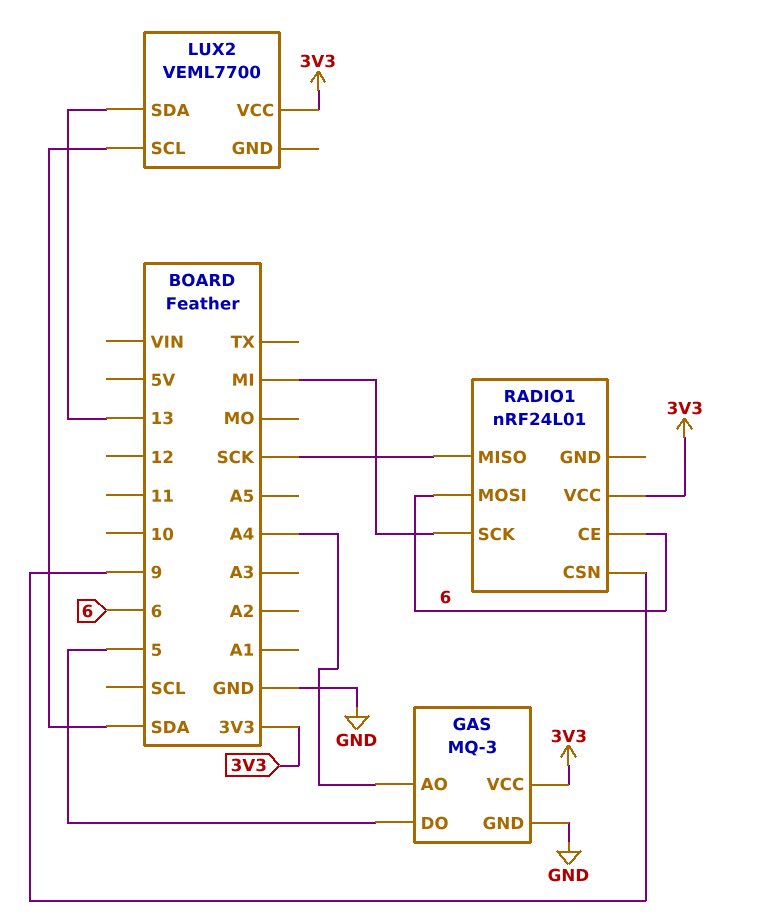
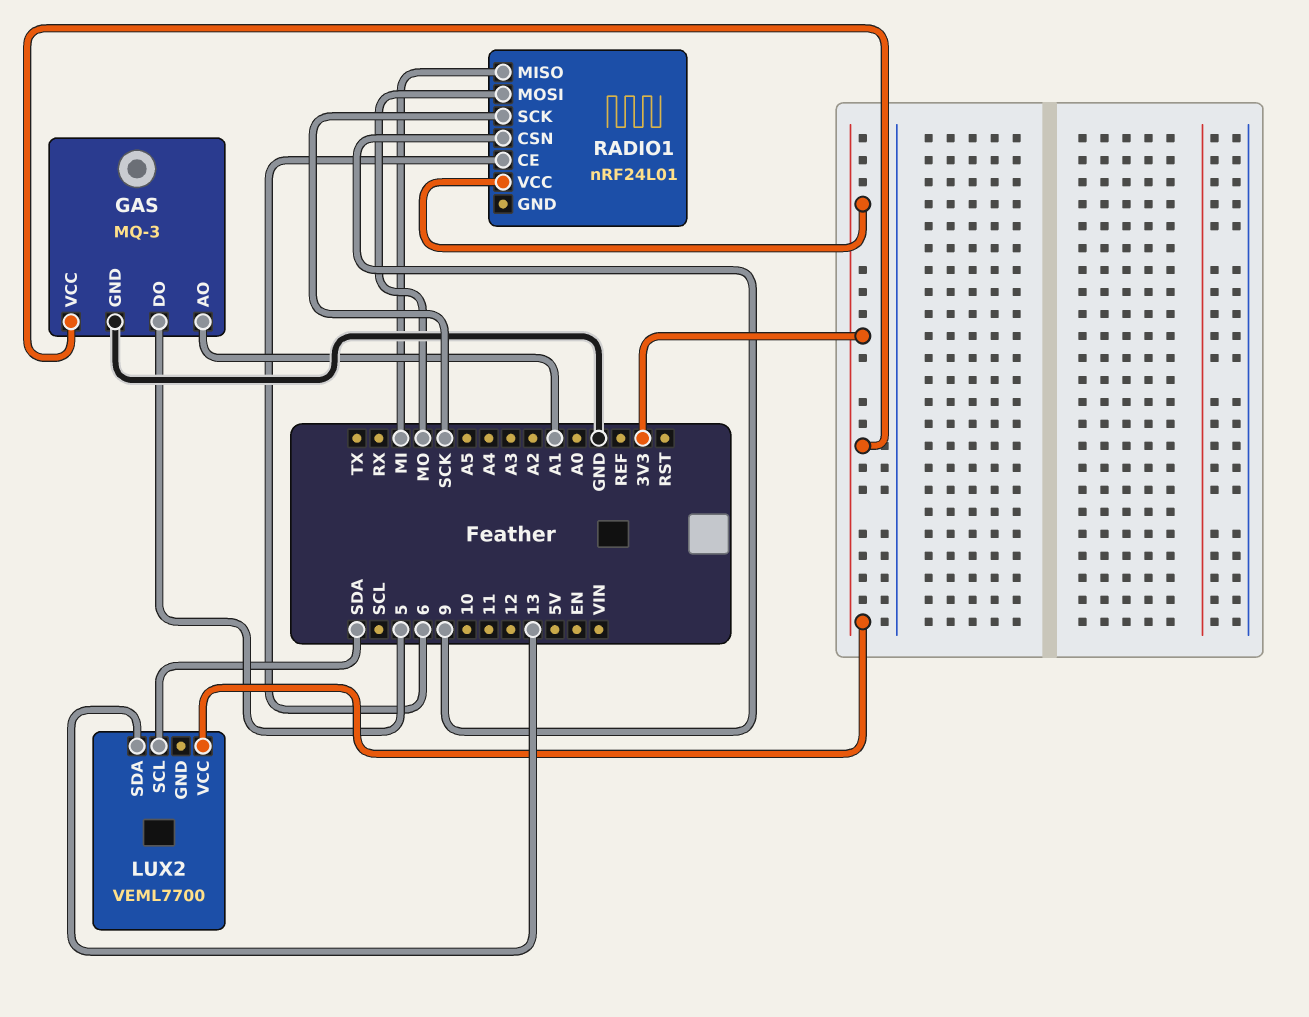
GAS pin AO: A4 -> A1
RADIO1 pin MISO: SCK -> MI
RADIO1 pin MOSI: 6 -> MO
RADIO1 pin SCK: MI -> SCK

